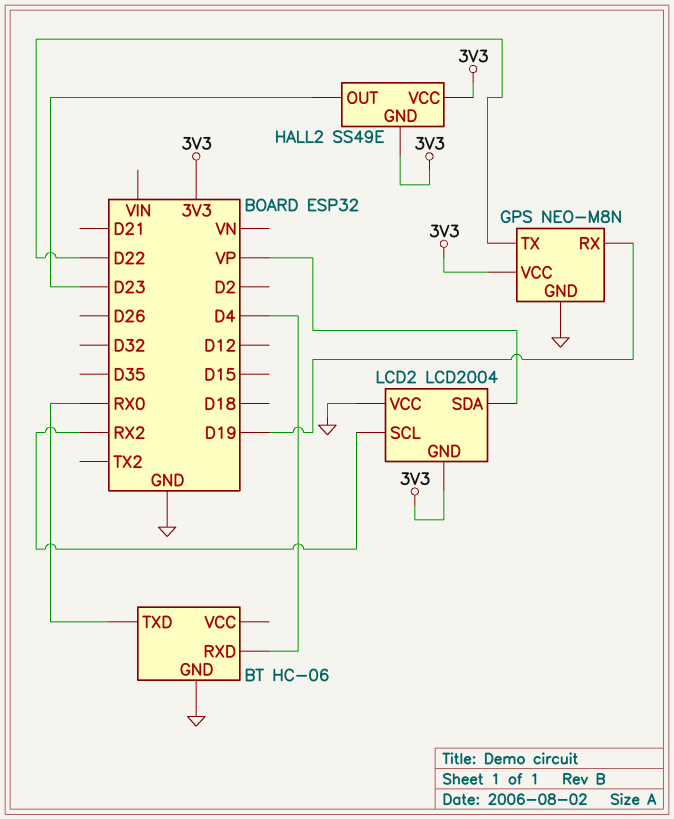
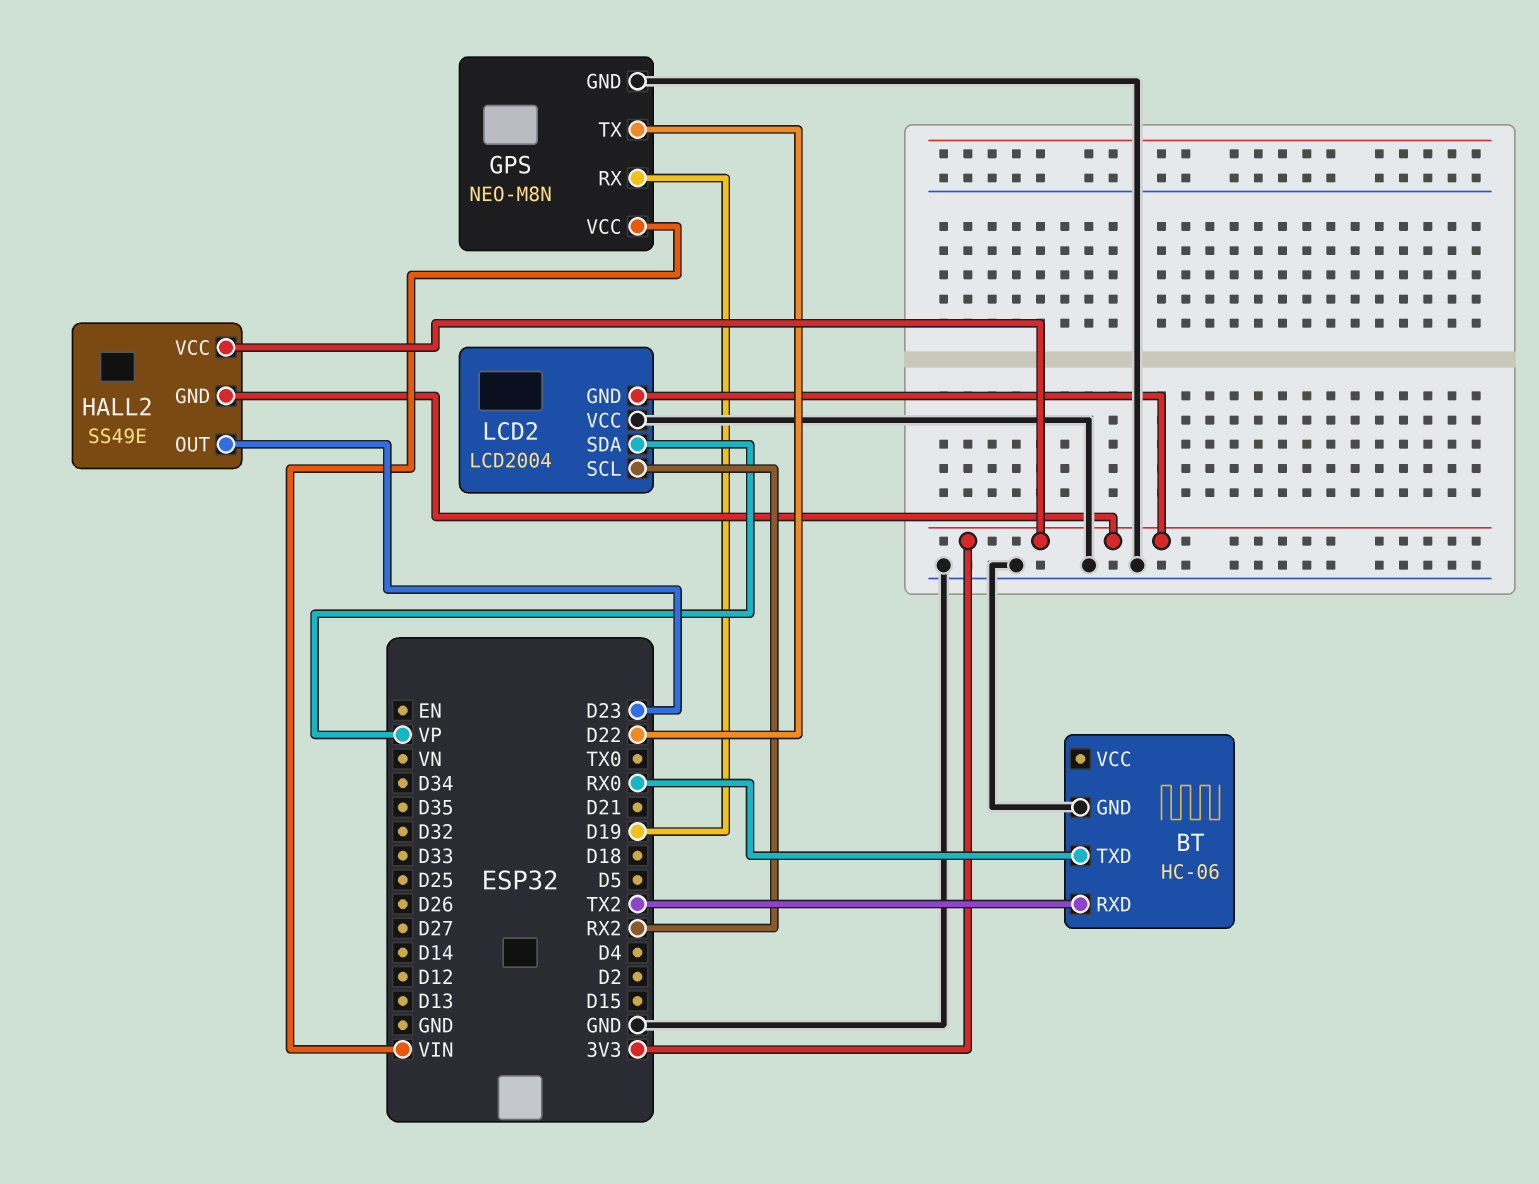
BT pin RXD: D4 -> TX2
GPS pin VCC: 3V3 -> VIN

